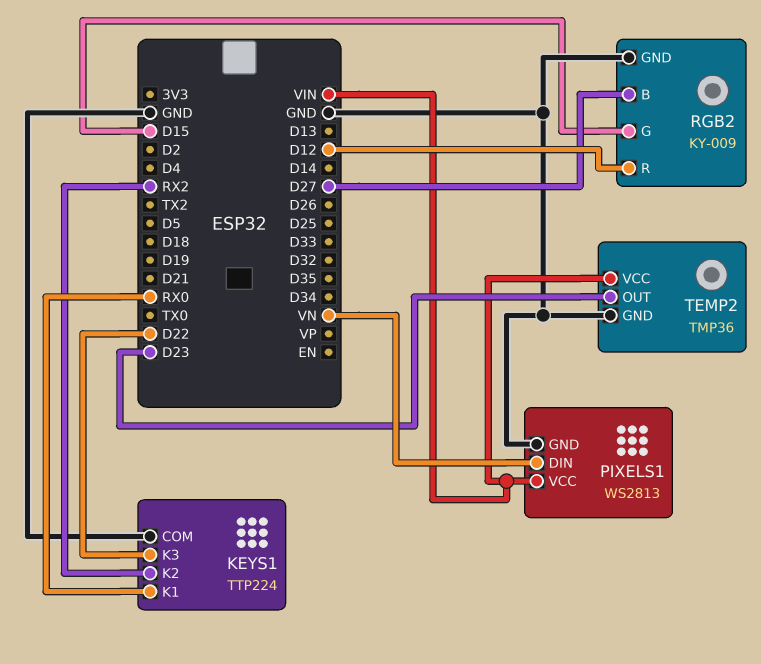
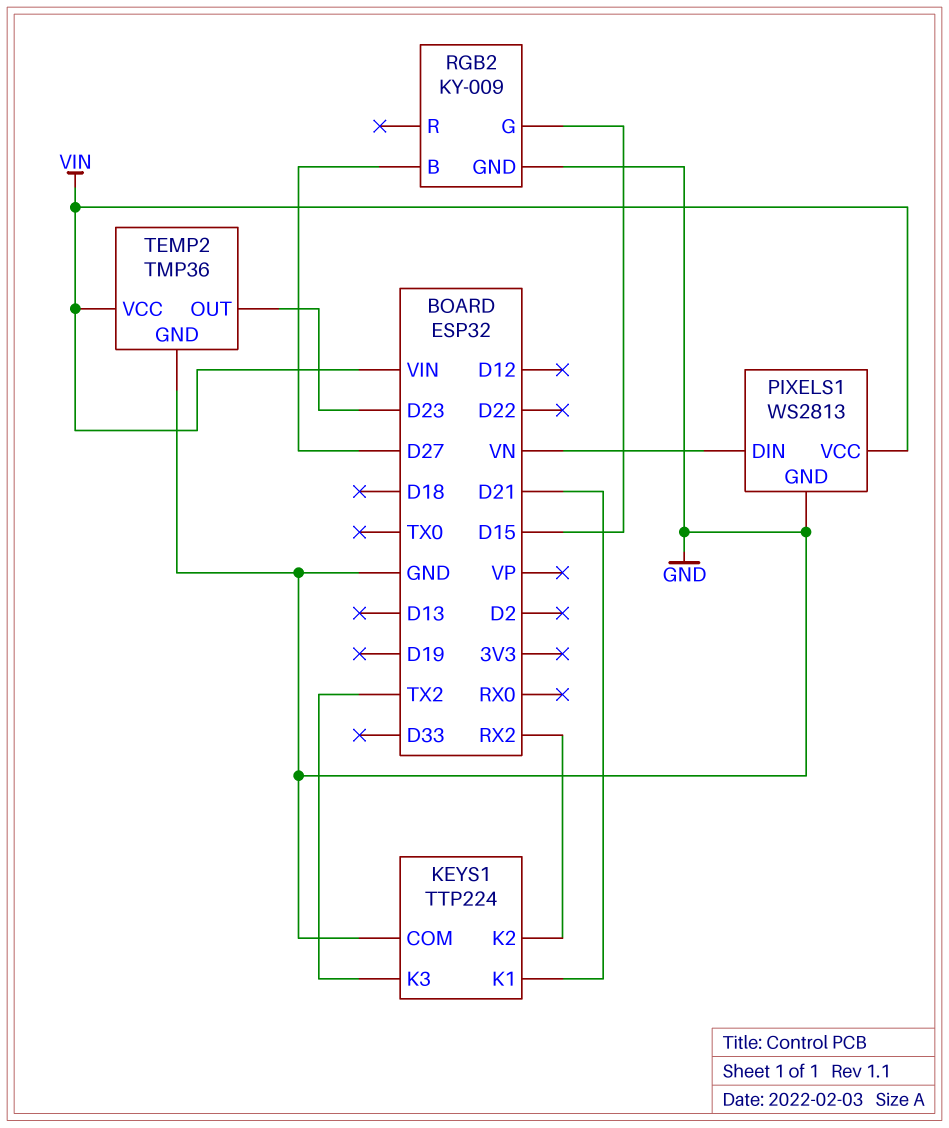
KEYS1 pin K1: RX0 -> D21
KEYS1 pin K3: D22 -> TX2
RGB2 pin R: D12 -> none

